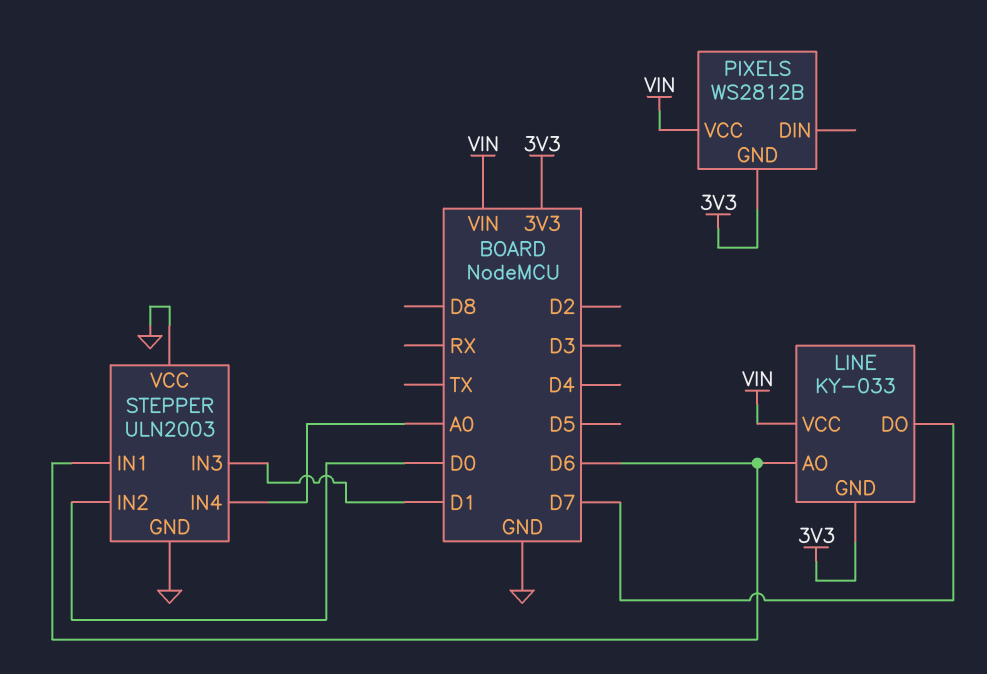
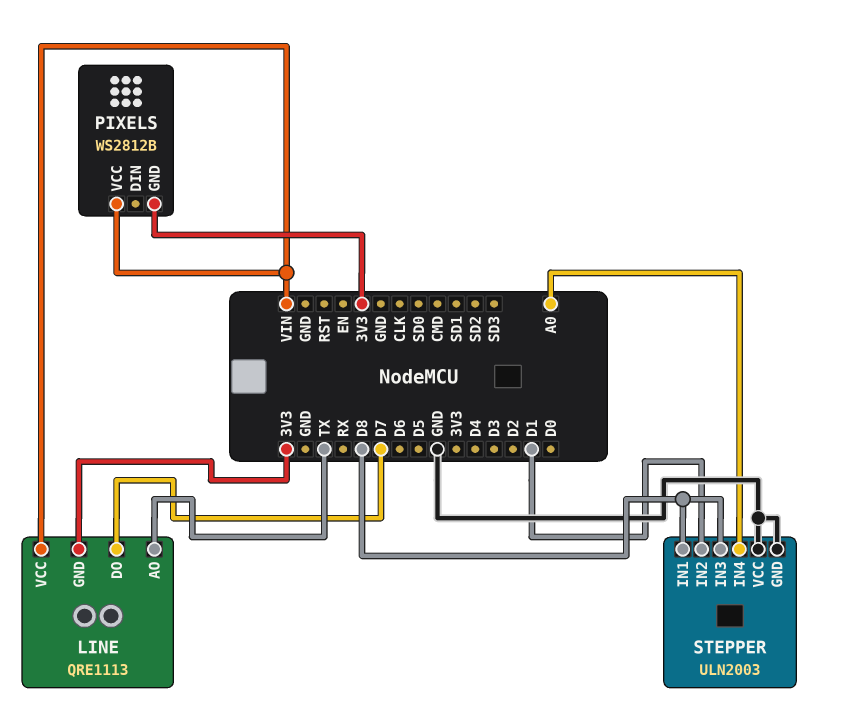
LINE: KY-033 -> QRE1113
LINE pin AO: D6 -> TX
STEPPER pin IN1: D6 -> D8
STEPPER pin IN2: D0 -> D1
STEPPER pin IN3: D1 -> D8

